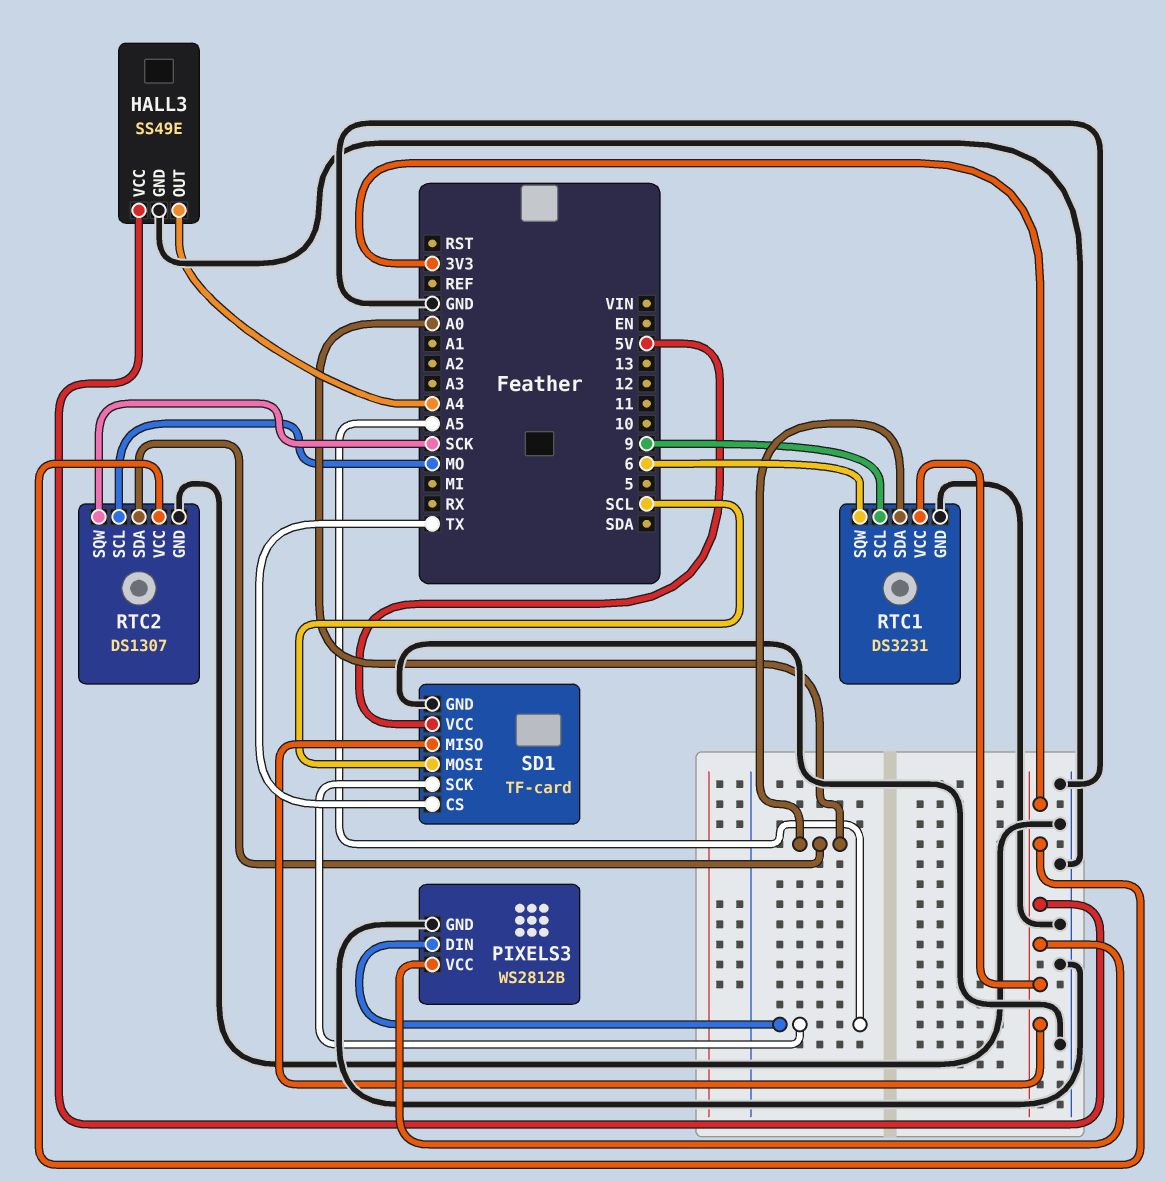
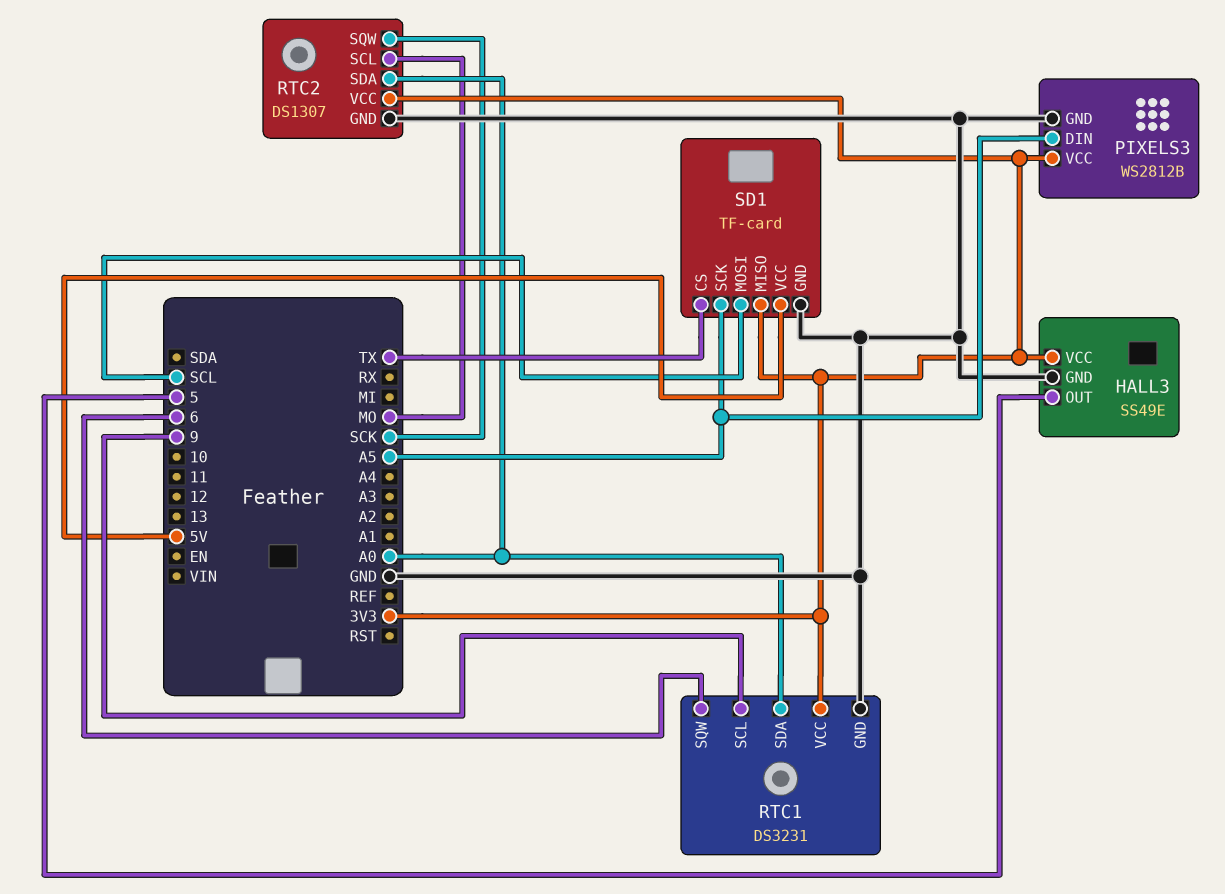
HALL3 pin OUT: A4 -> 5

